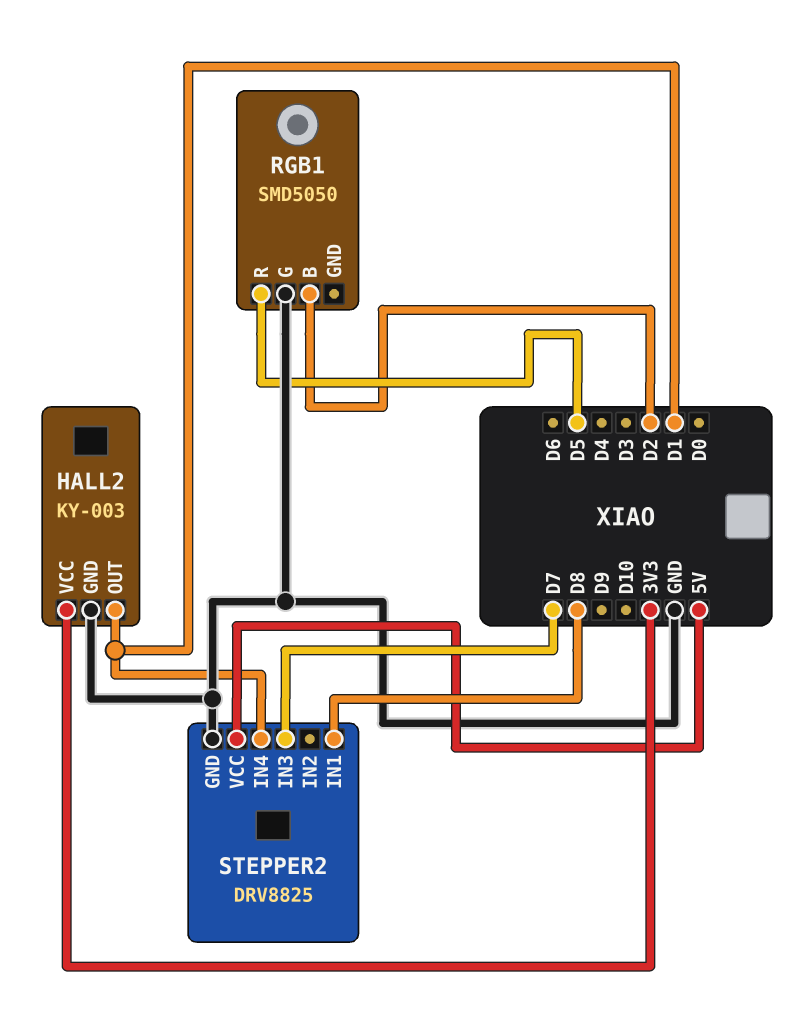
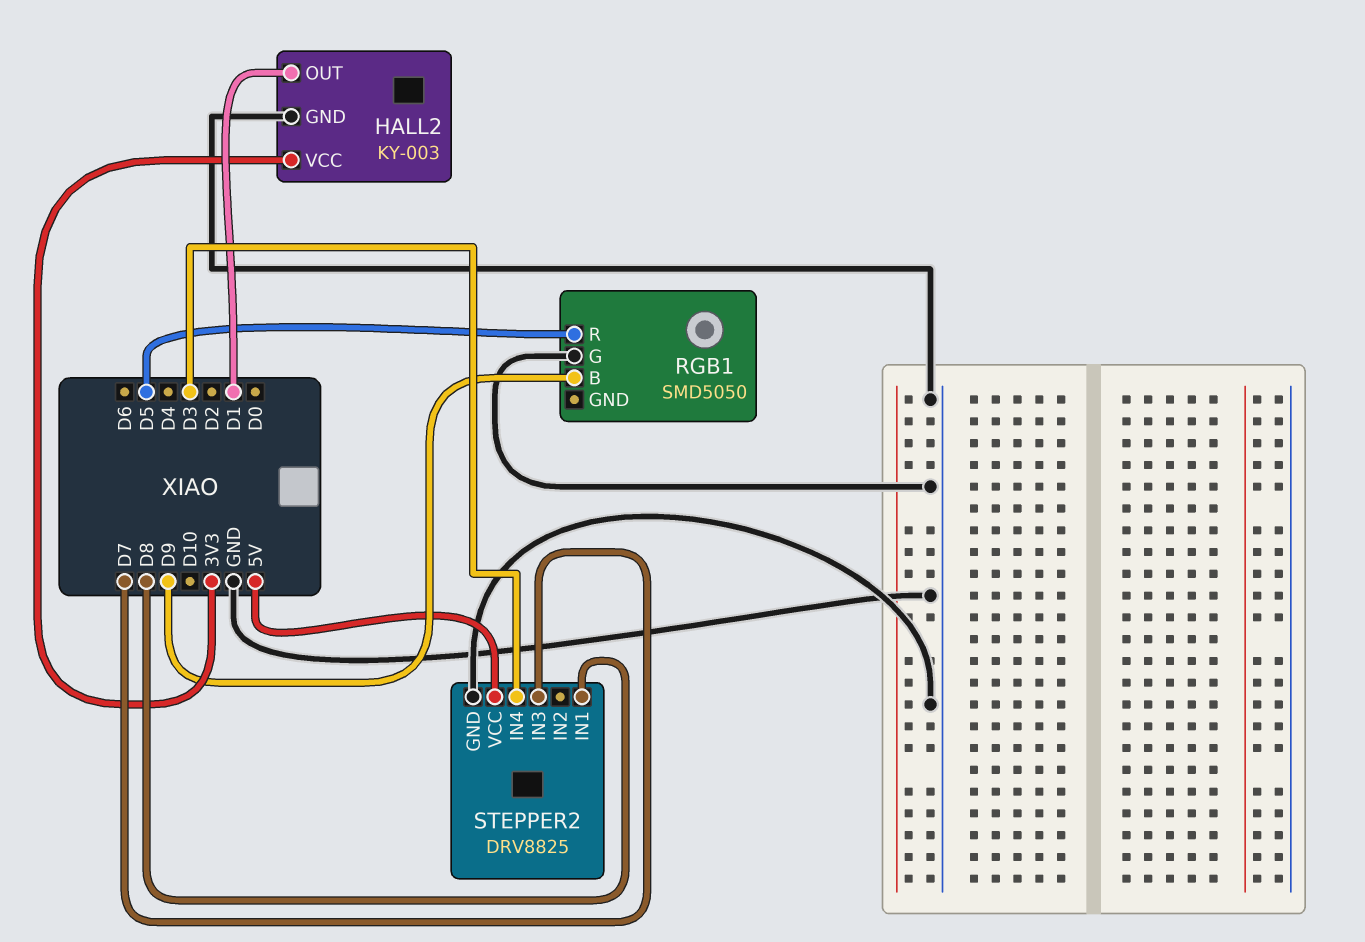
RGB1 pin B: D2 -> D9
STEPPER2 pin IN4: D1 -> D3

